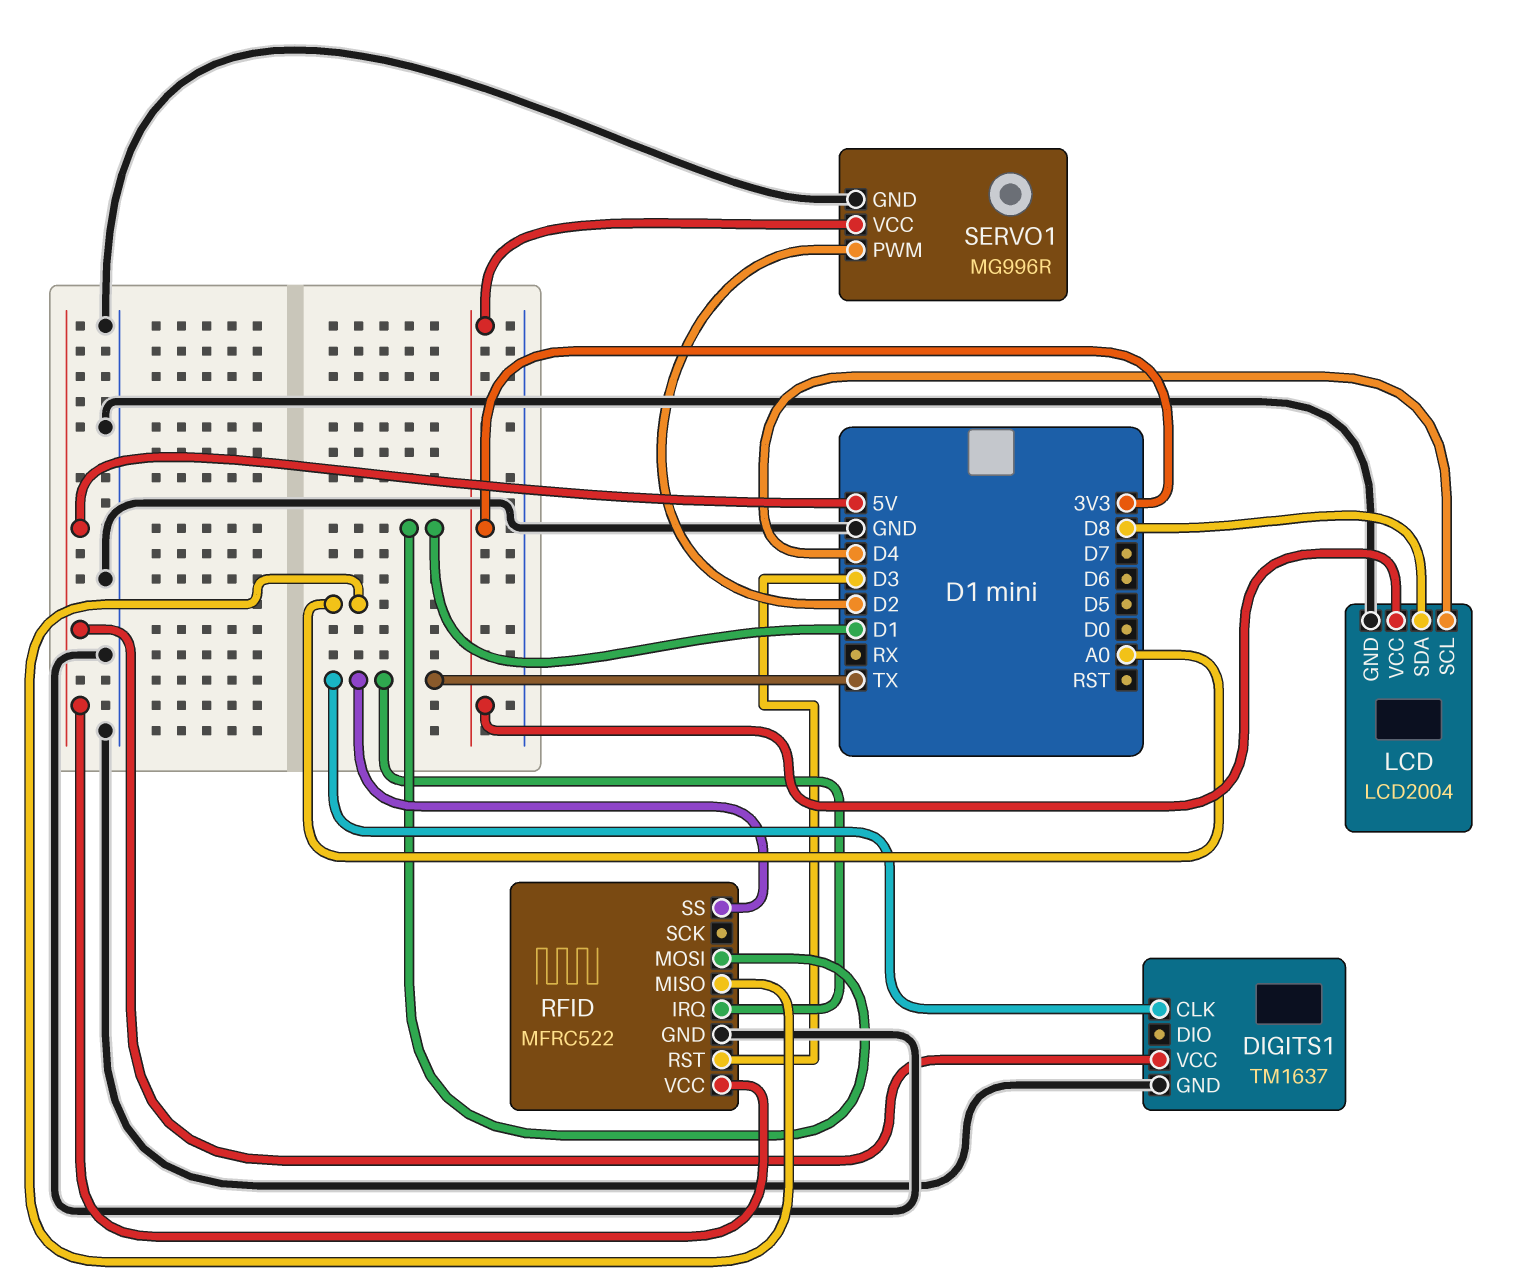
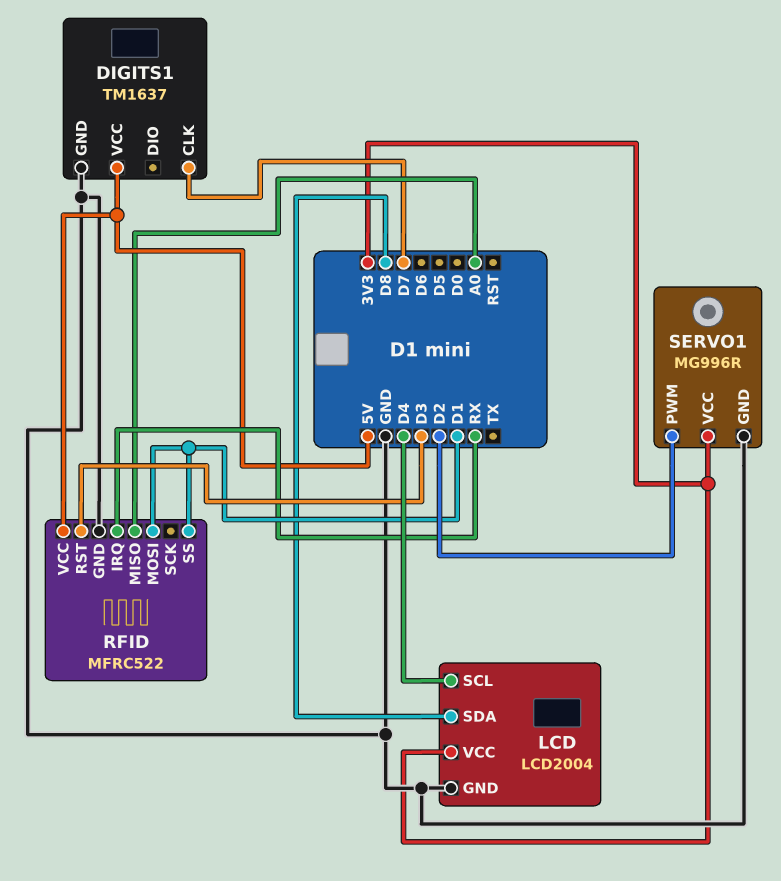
DIGITS1 pin CLK: TX -> D7
RFID pin IRQ: TX -> RX
RFID pin SS: TX -> D1

